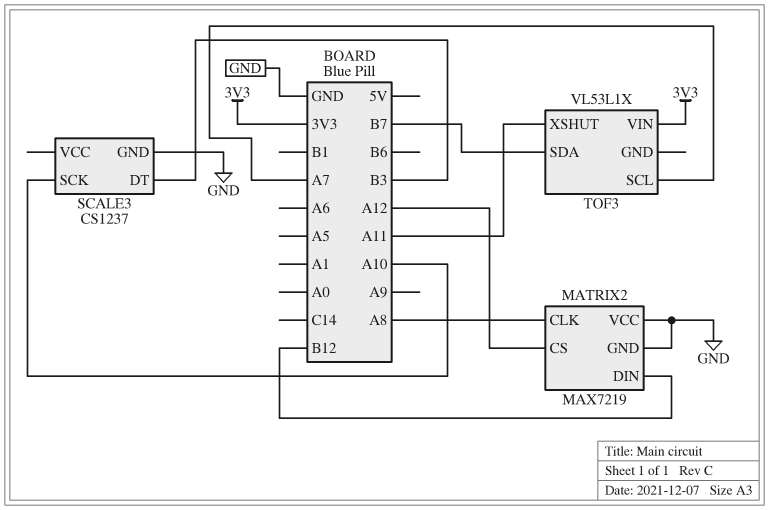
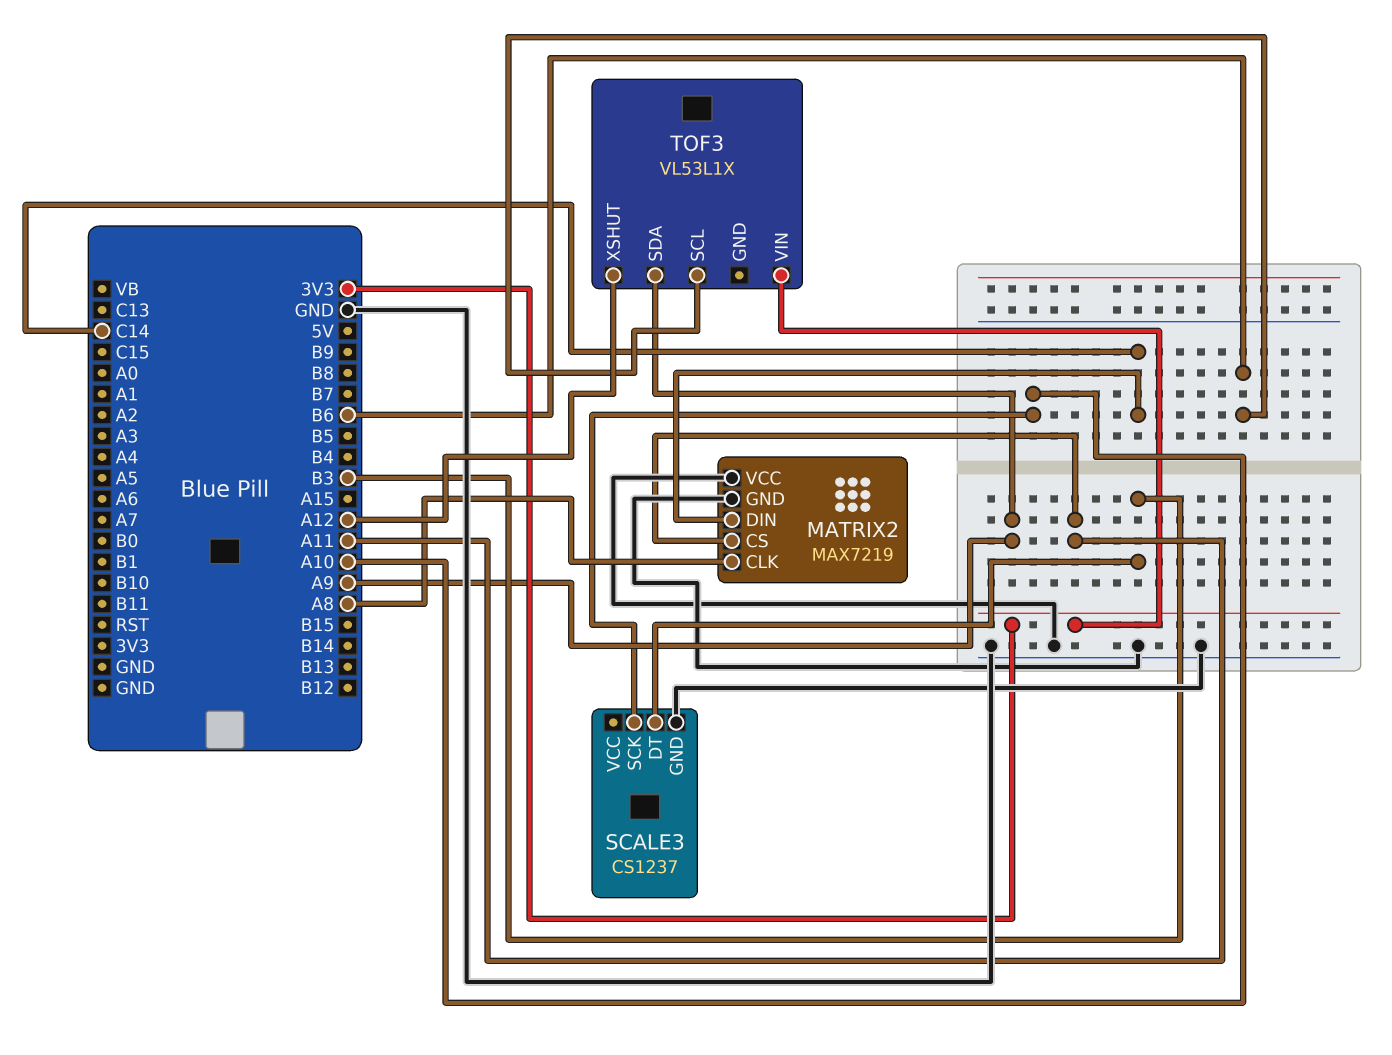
MATRIX2 pin CS: A12 -> A11
MATRIX2 pin DIN: B12 -> C14
TOF3 pin SCL: A7 -> B6
TOF3 pin SDA: B7 -> A9
TOF3 pin XSHUT: A11 -> A12

